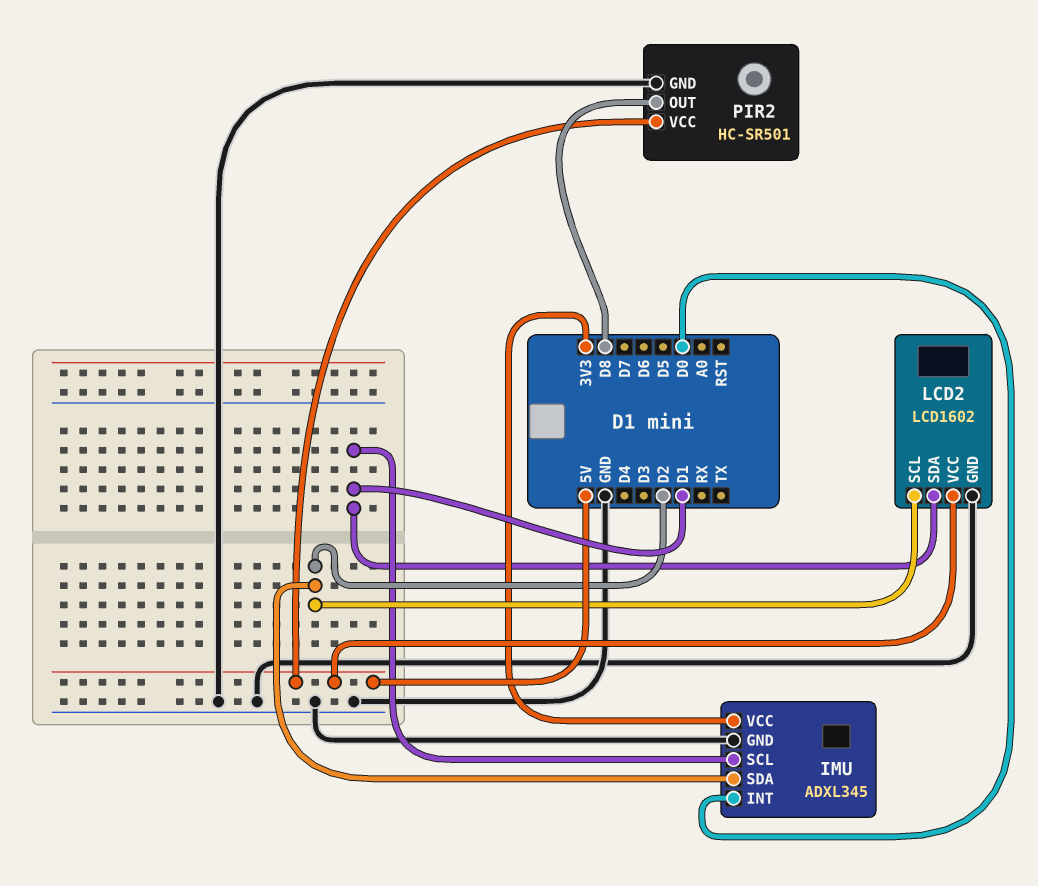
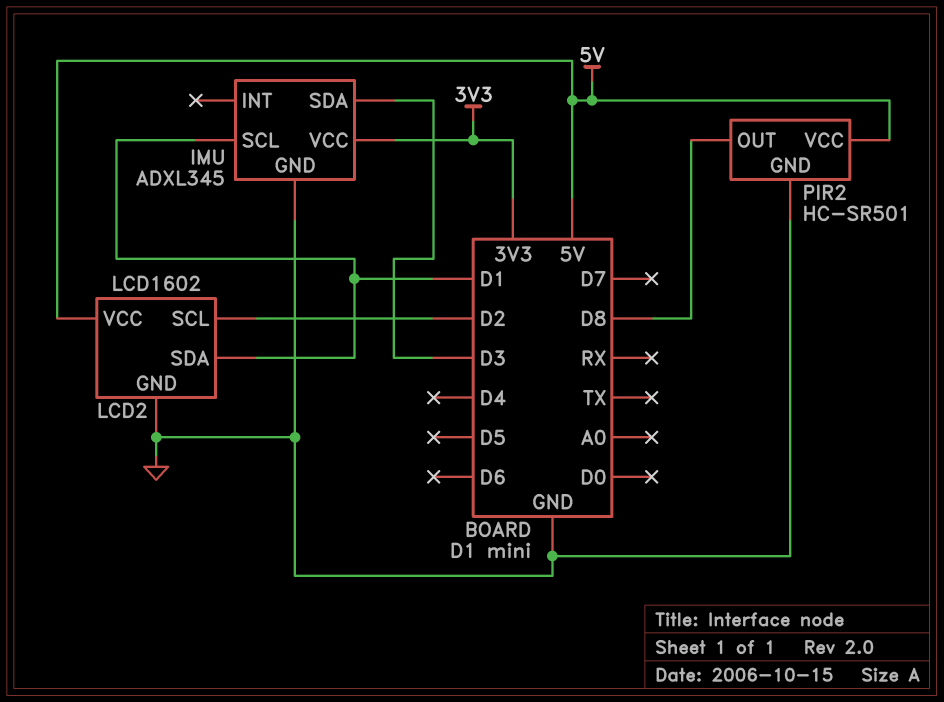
IMU pin INT: D0 -> none
IMU pin SDA: D2 -> D3

